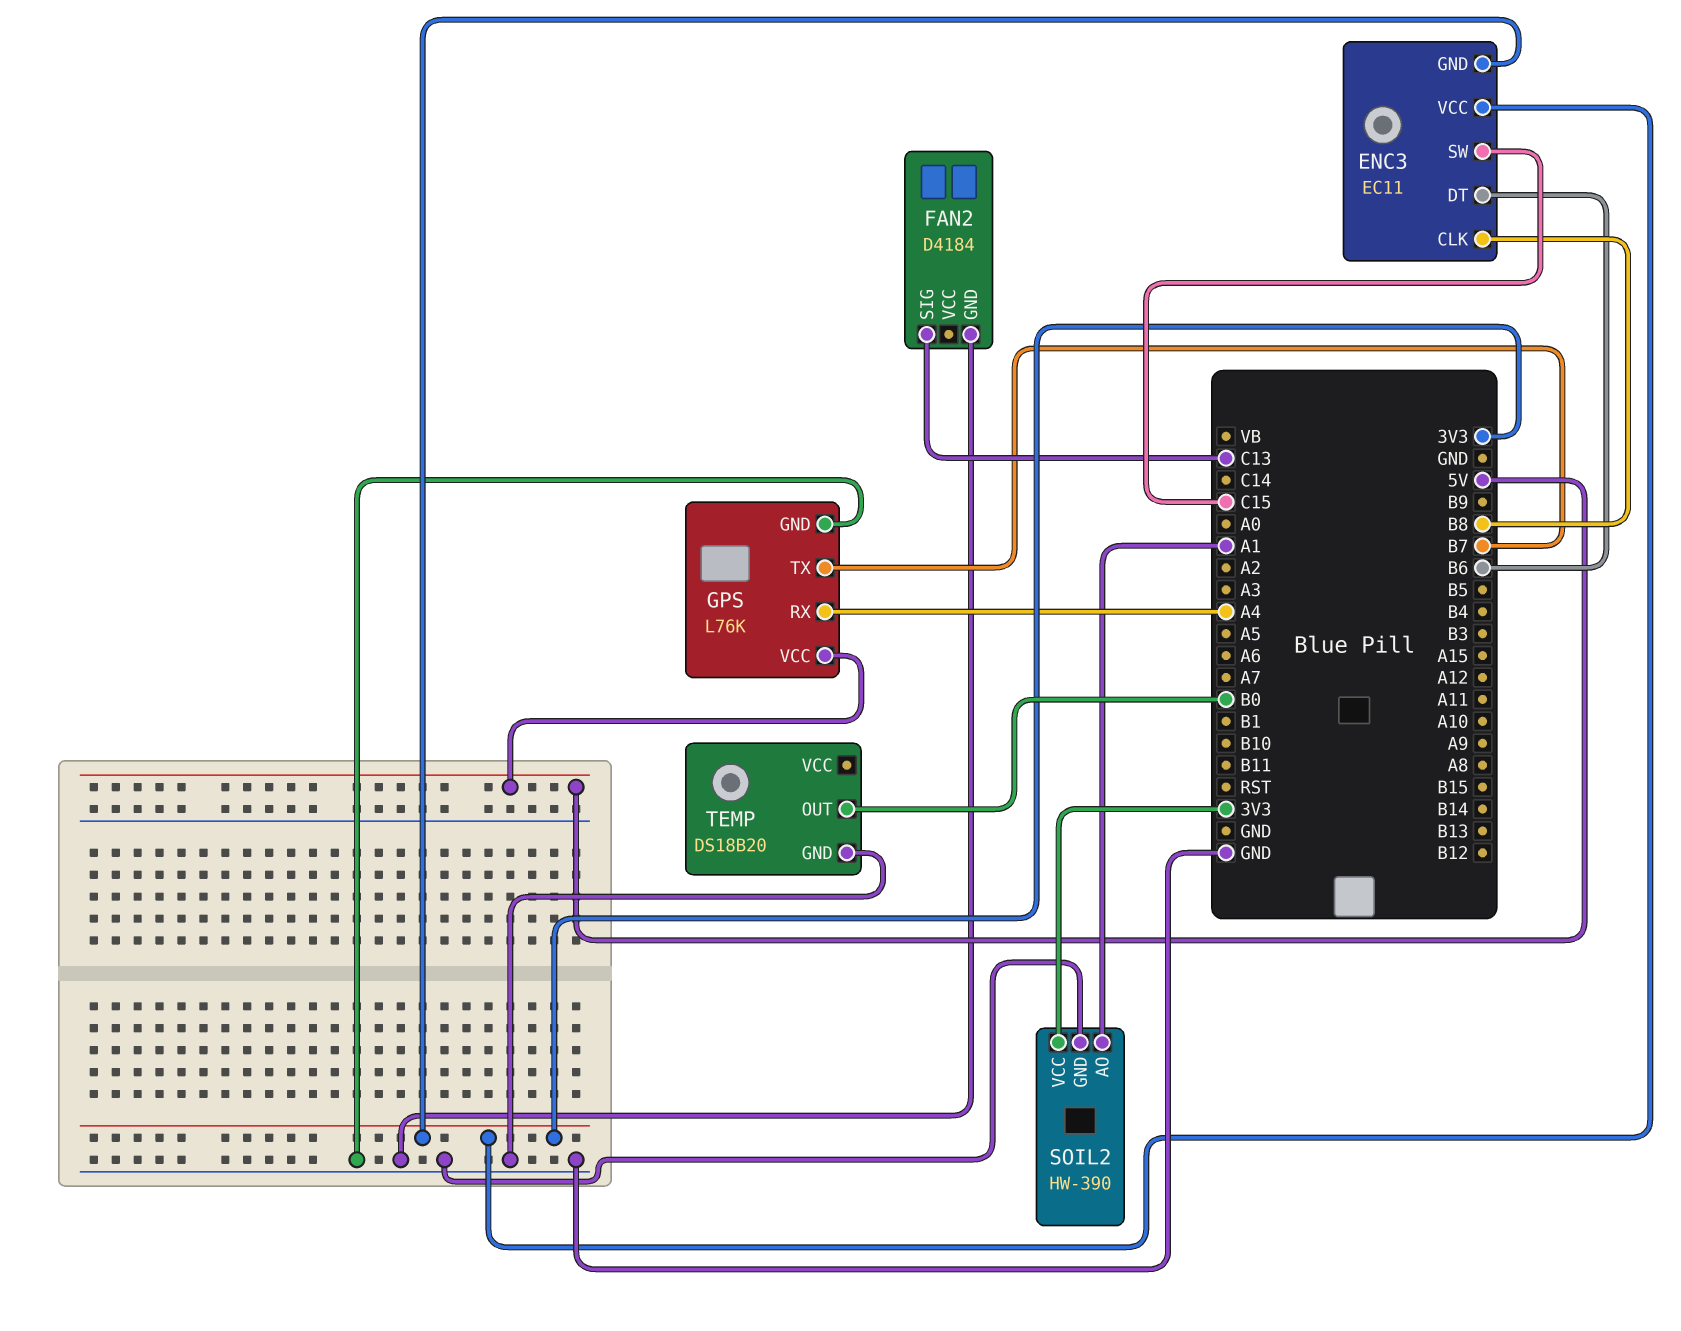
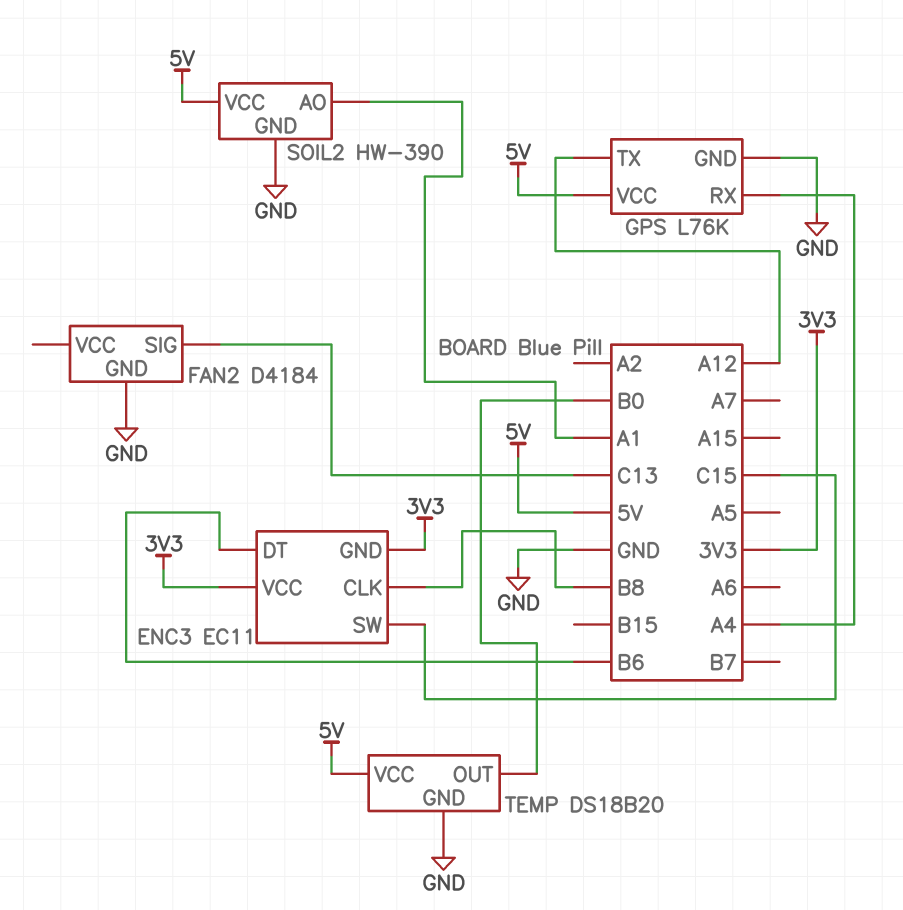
GPS pin TX: B7 -> A12
SOIL2 pin VCC: 3V3 -> 5V
TEMP pin VCC: none -> 5V

